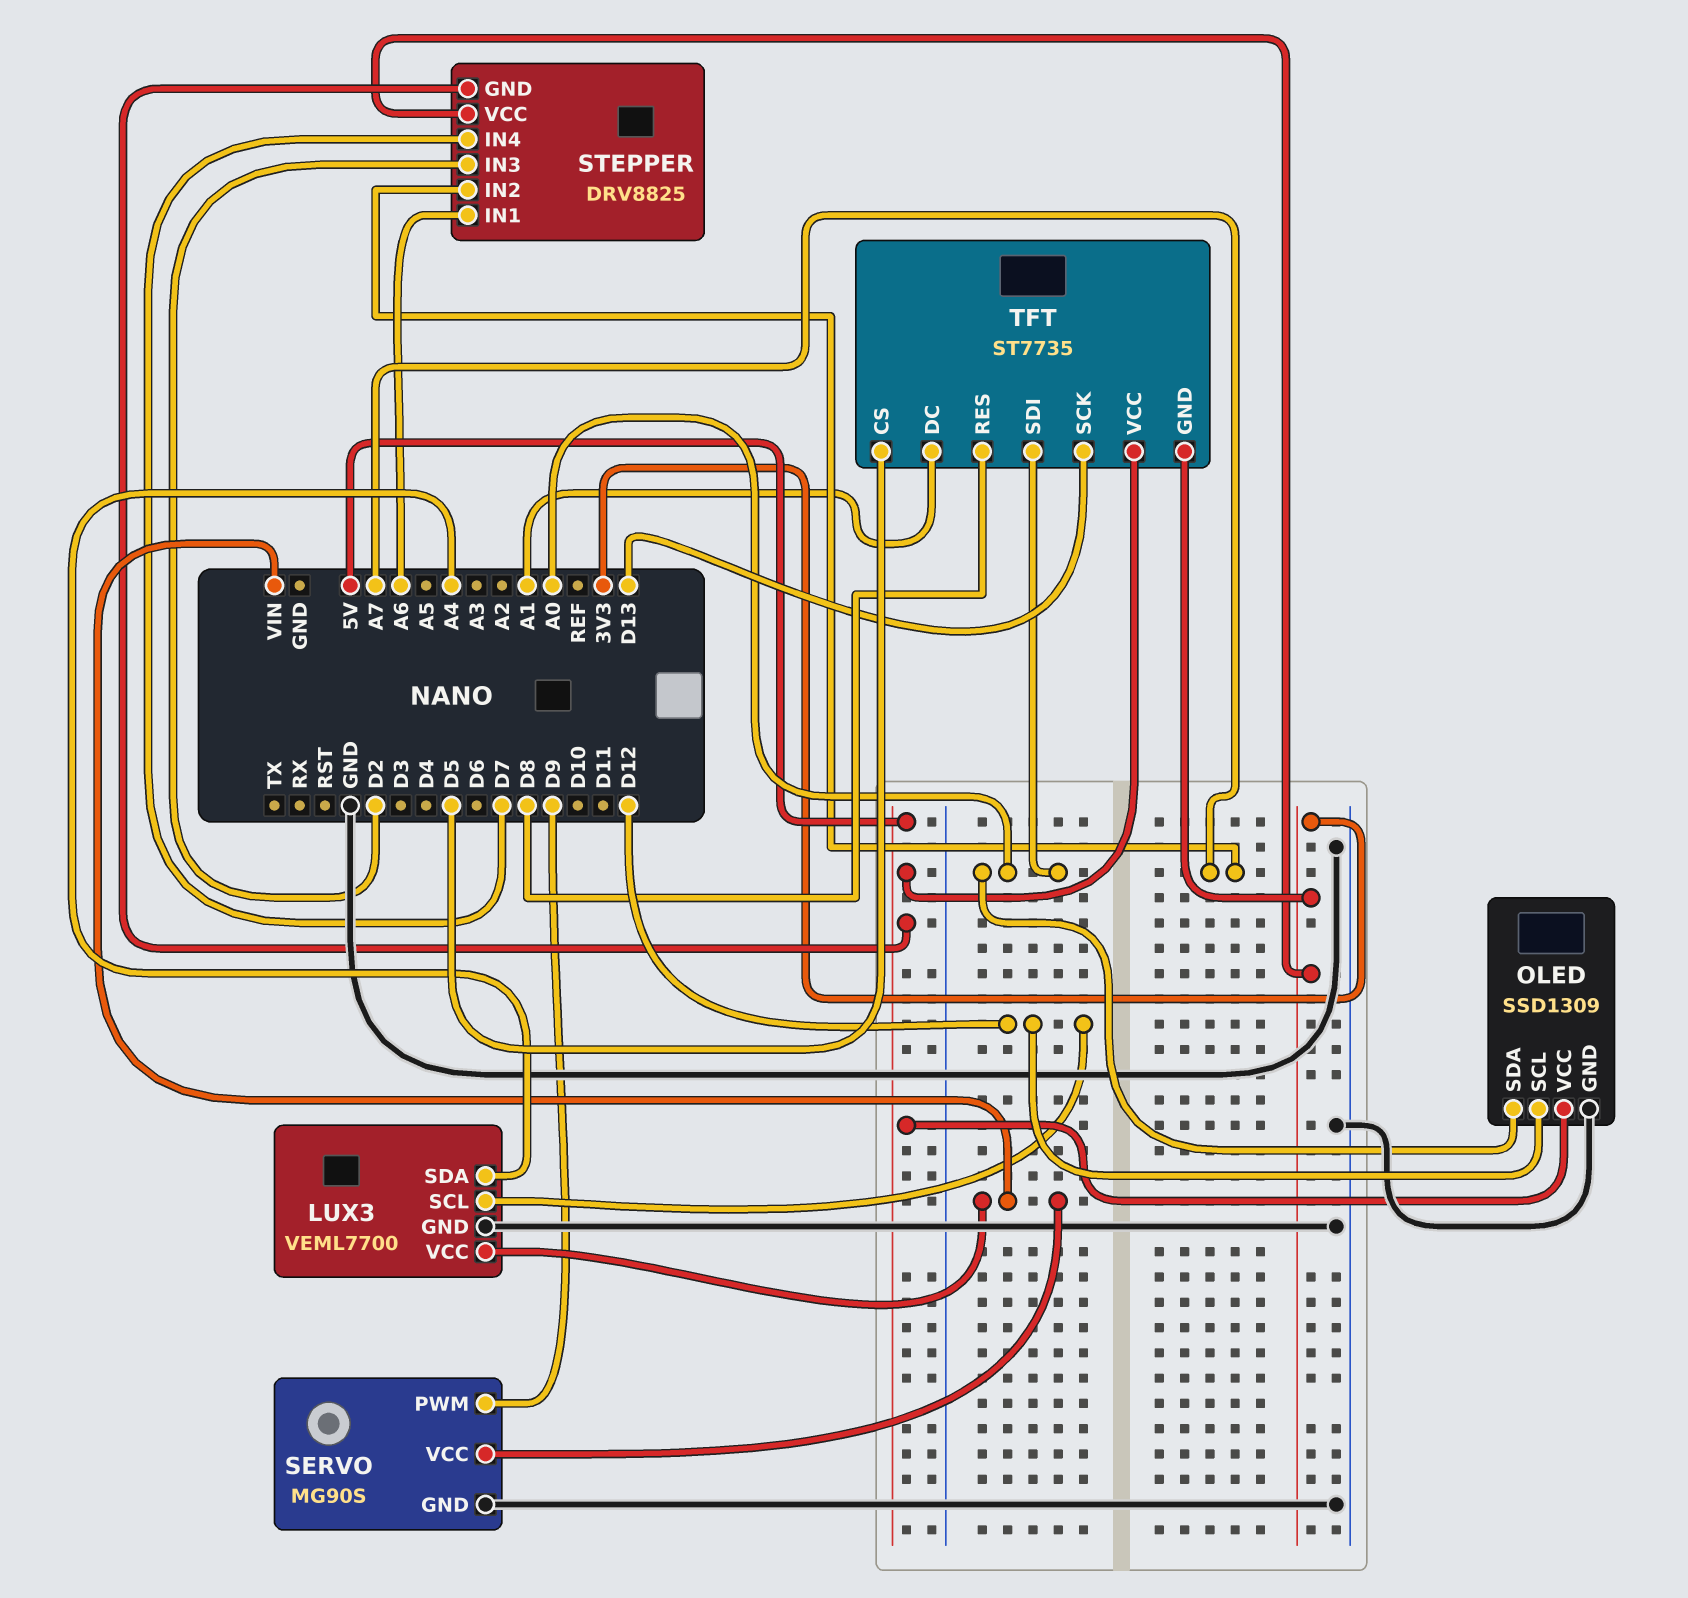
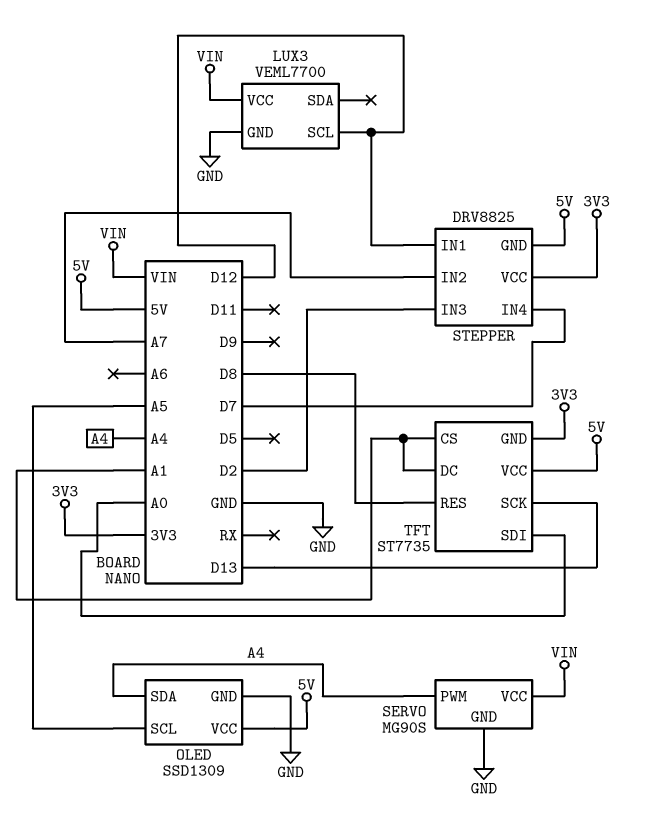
LUX3 pin SDA: A4 -> none
OLED pin SCL: D12 -> A5
OLED pin SDA: A0 -> A4
SERVO pin PWM: D9 -> A4
STEPPER pin IN1: A6 -> D12
TFT pin CS: D5 -> A1

